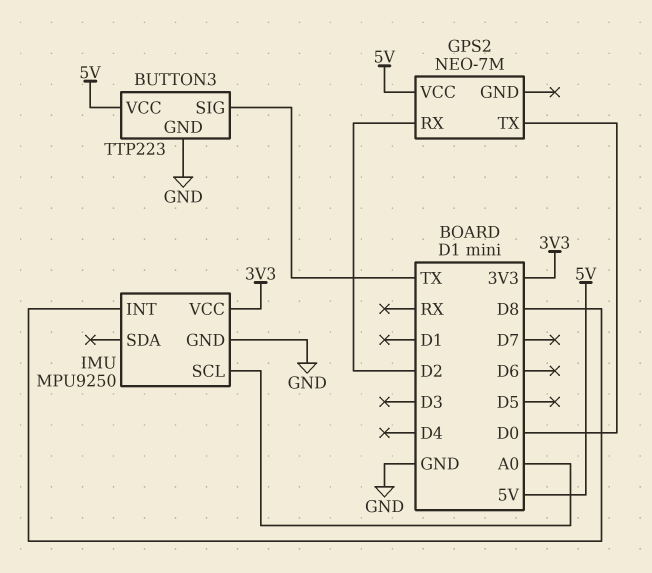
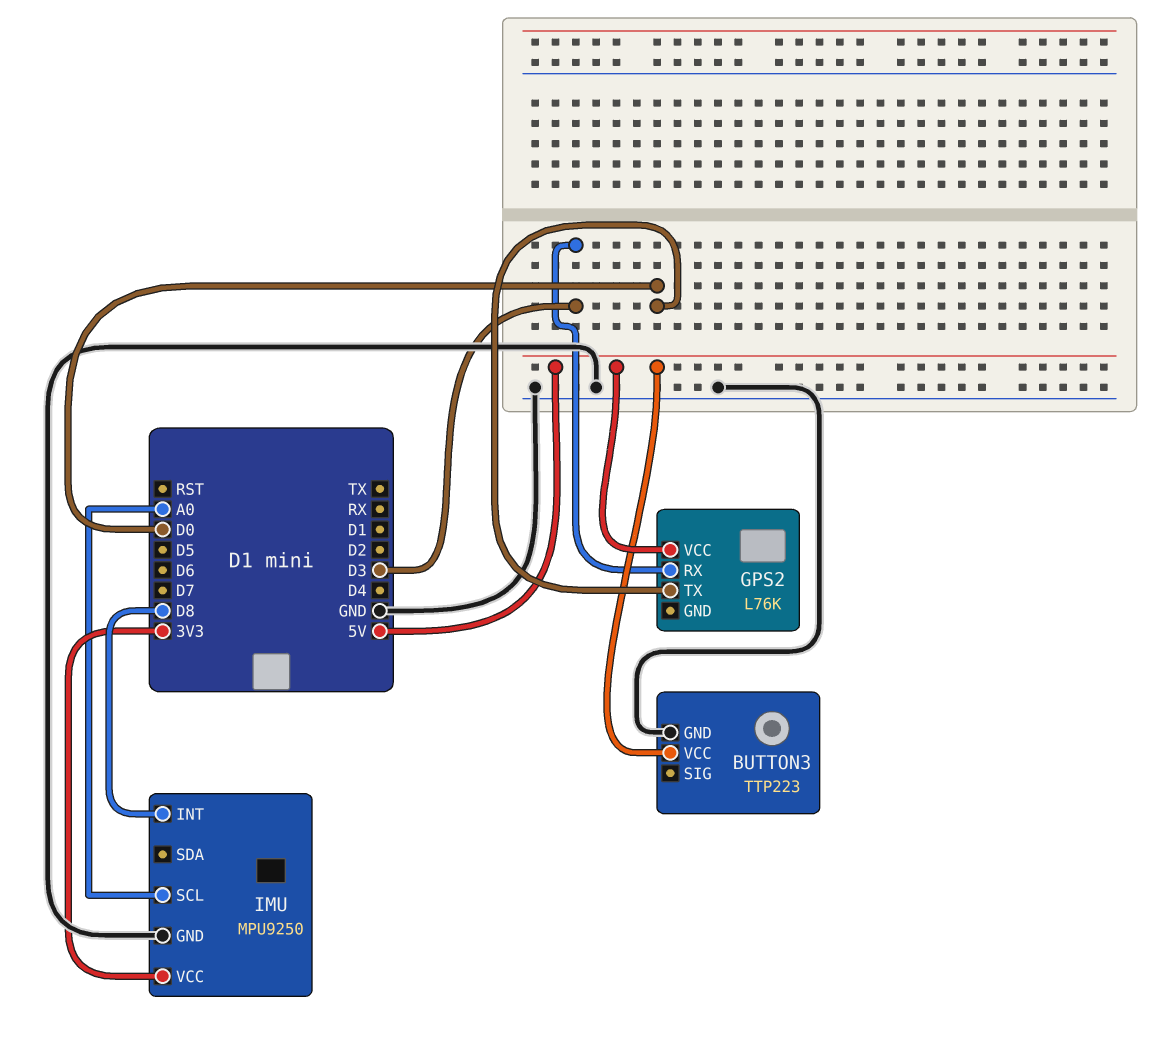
BUTTON3 pin SIG: TX -> none
GPS2: NEO-7M -> L76K
GPS2 pin RX: D2 -> D3

